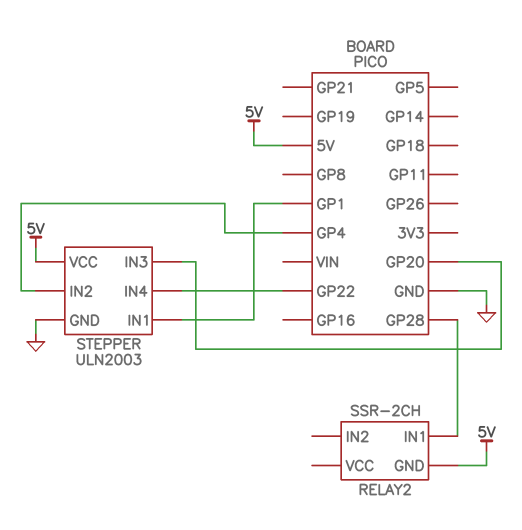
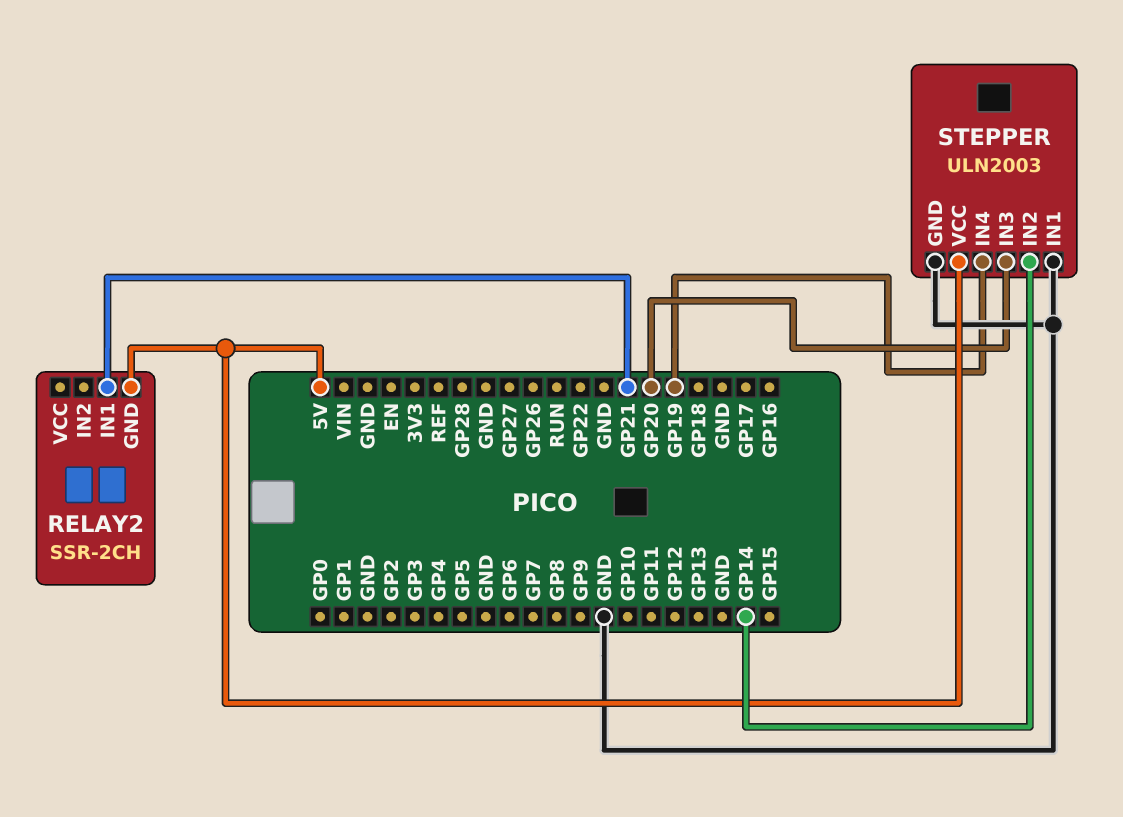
RELAY2 pin IN1: GP28 -> GP21
STEPPER pin IN1: GP1 -> GND
STEPPER pin IN2: GP4 -> GP14
STEPPER pin IN4: GP22 -> GP19

